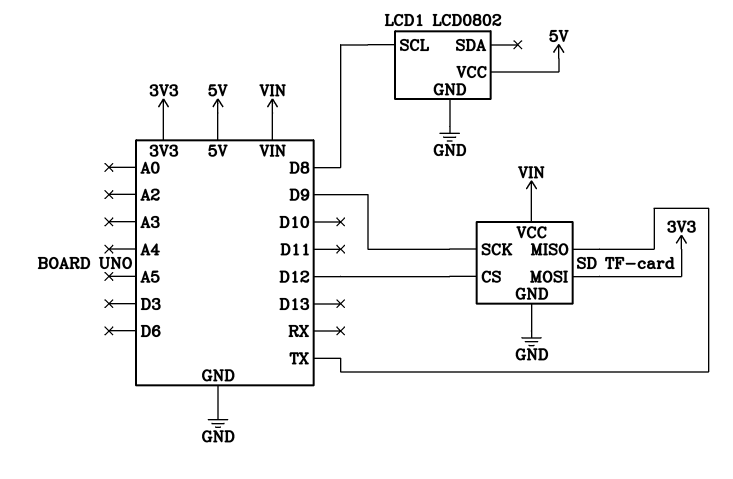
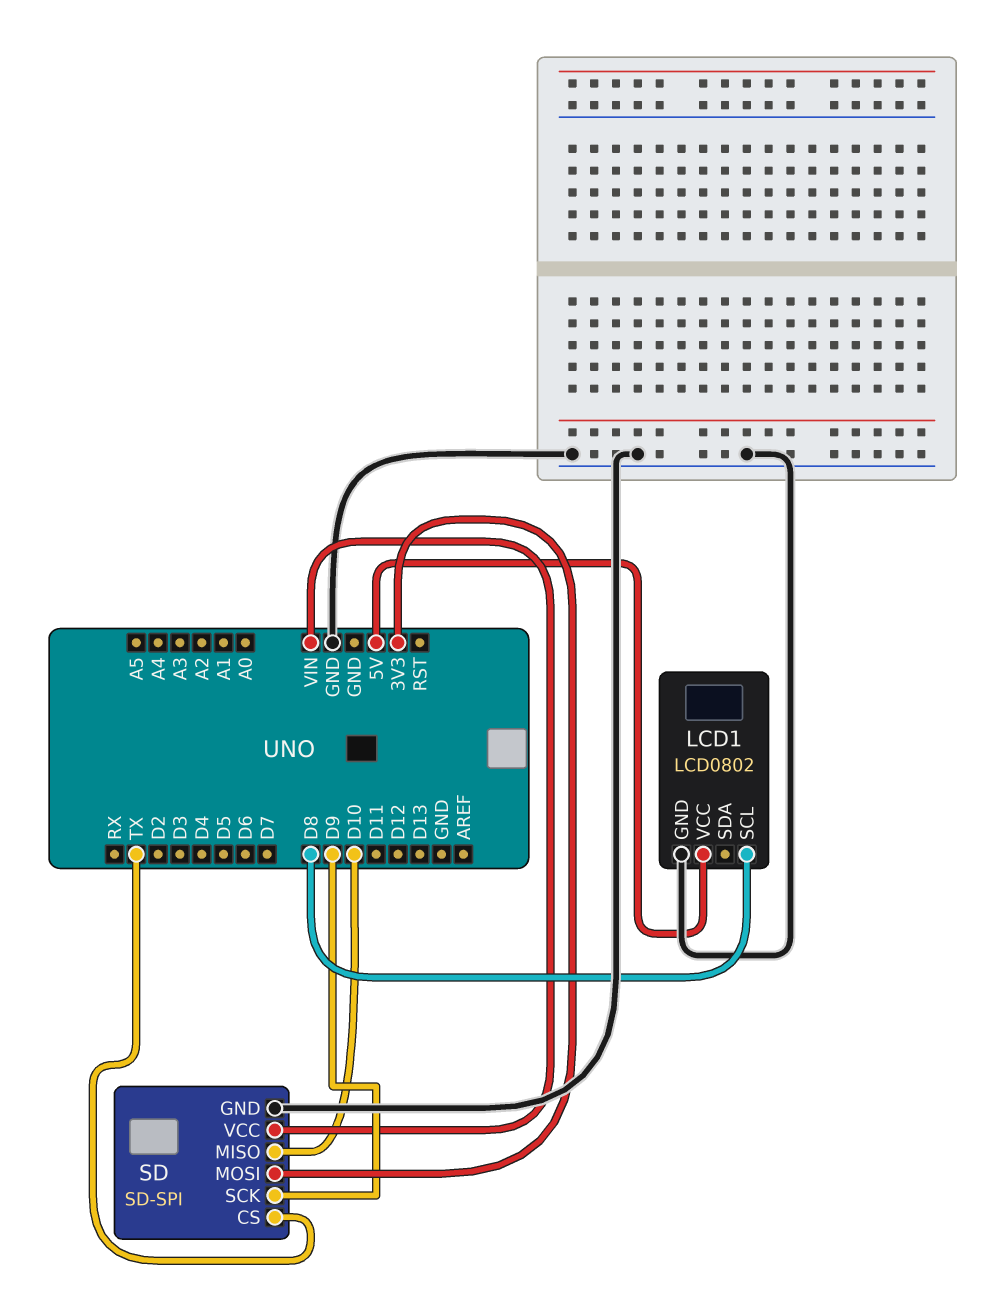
SD: TF-card -> SD-SPI
SD pin CS: D12 -> TX
SD pin MISO: TX -> D10

